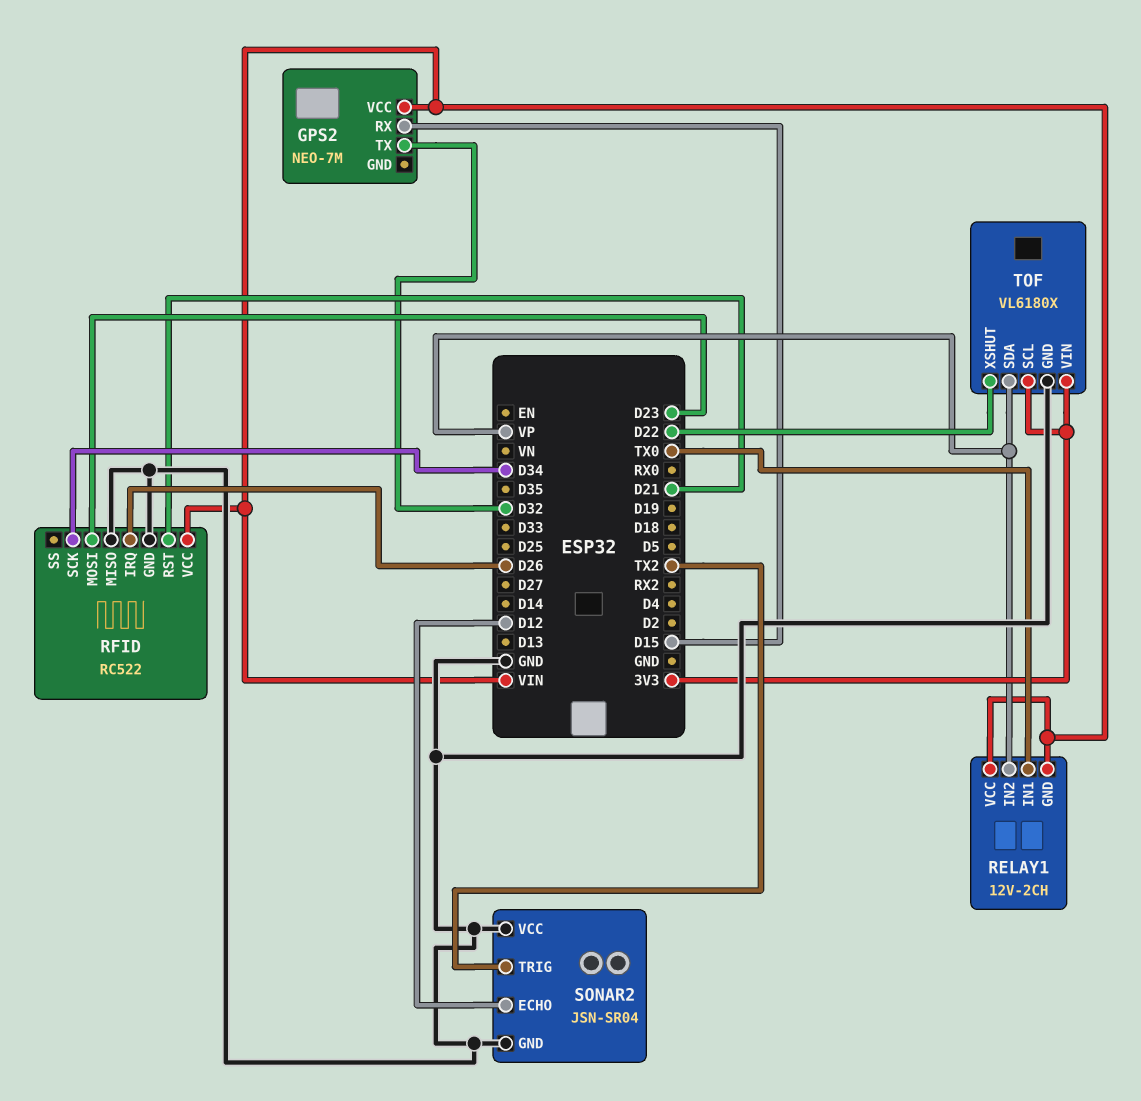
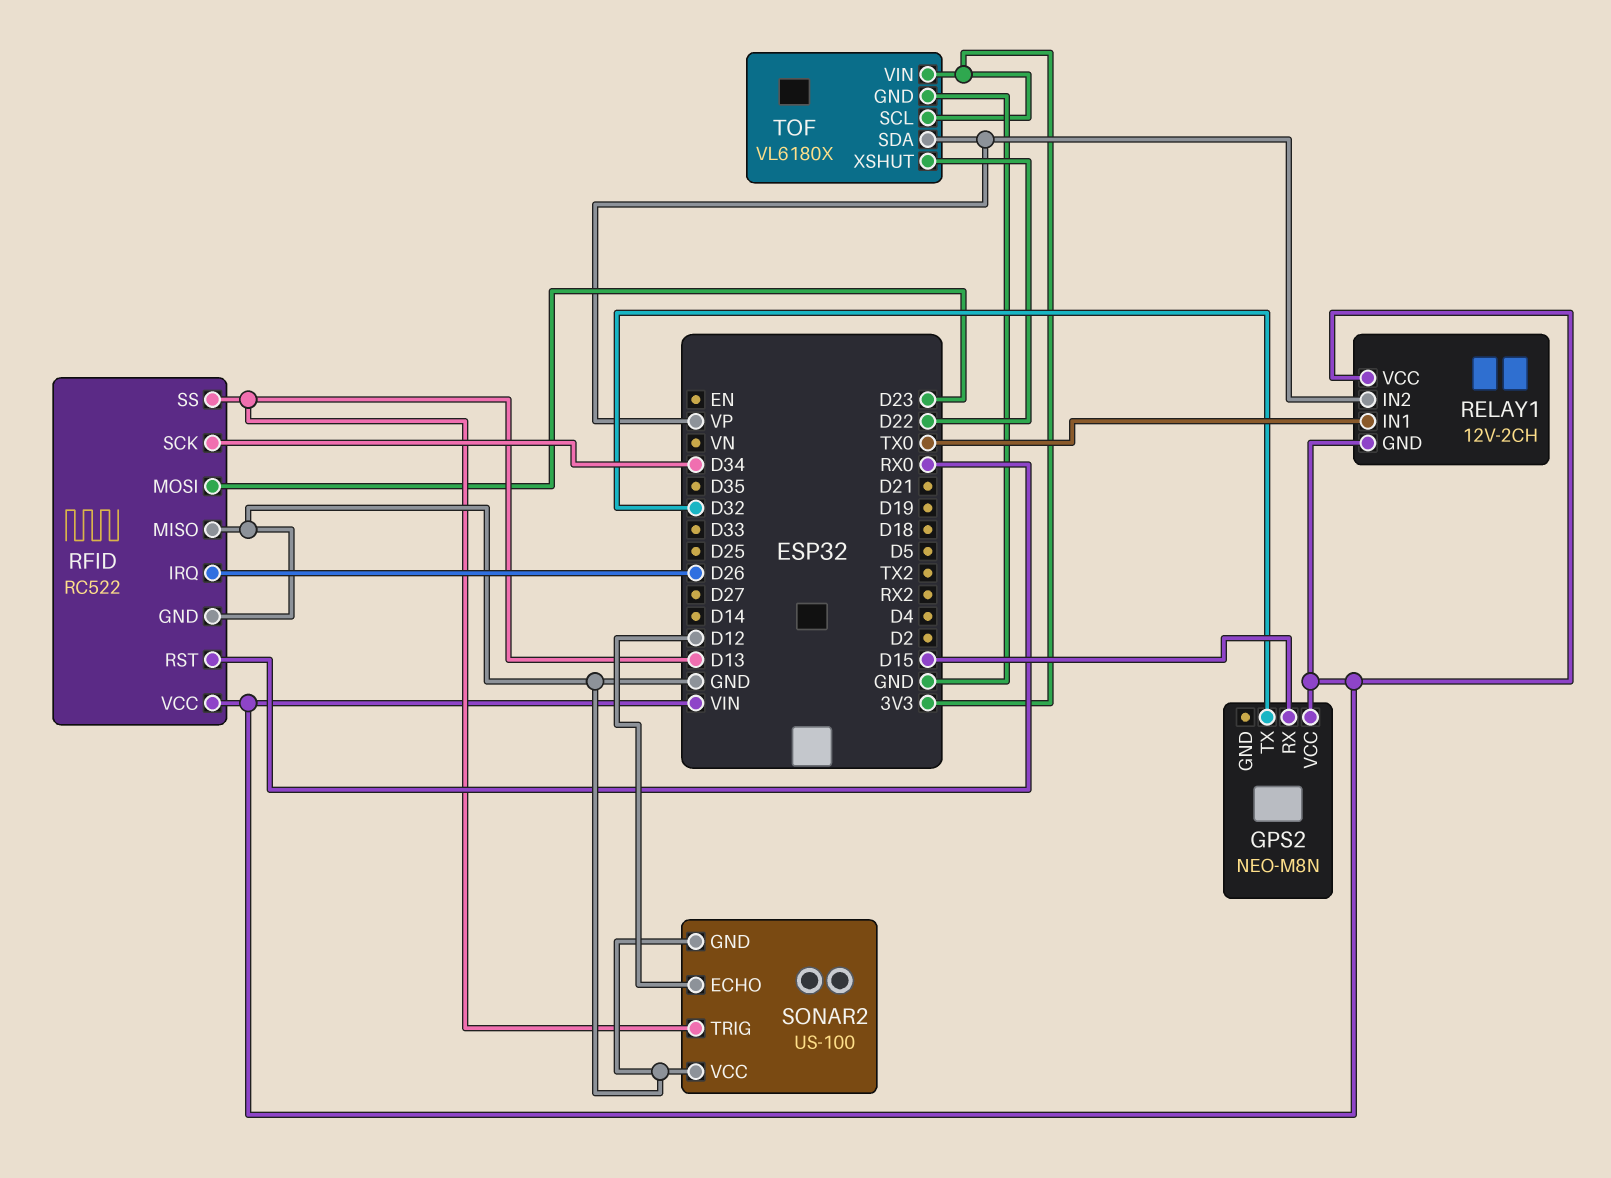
GPS2: NEO-7M -> NEO-M8N
RFID pin RST: D21 -> RX0
RFID pin SS: none -> D13
SONAR2: JSN-SR04 -> US-100
SONAR2 pin TRIG: TX2 -> D13

